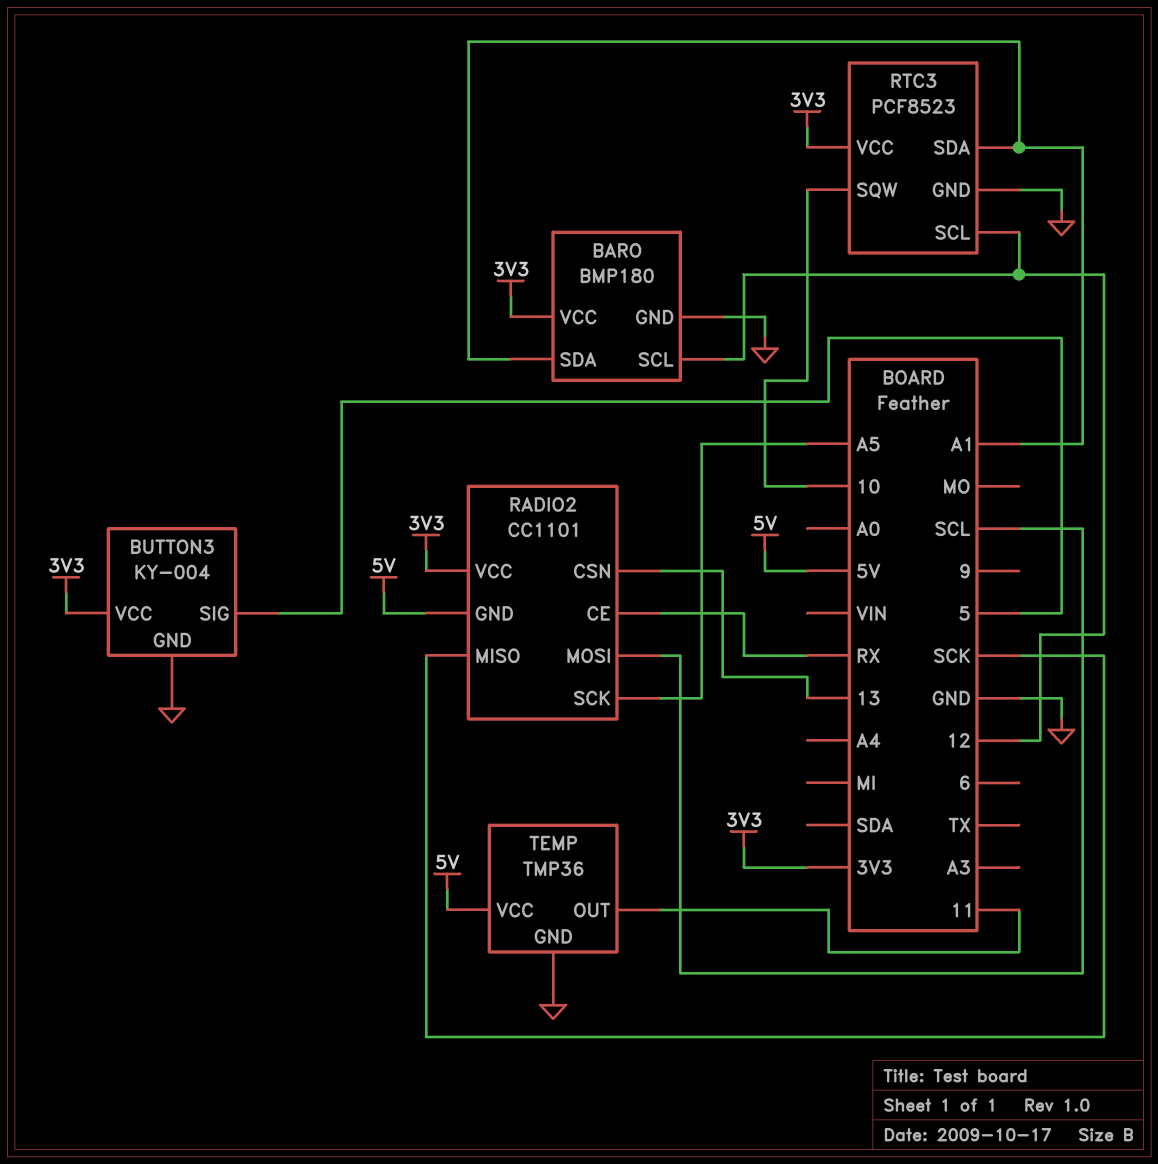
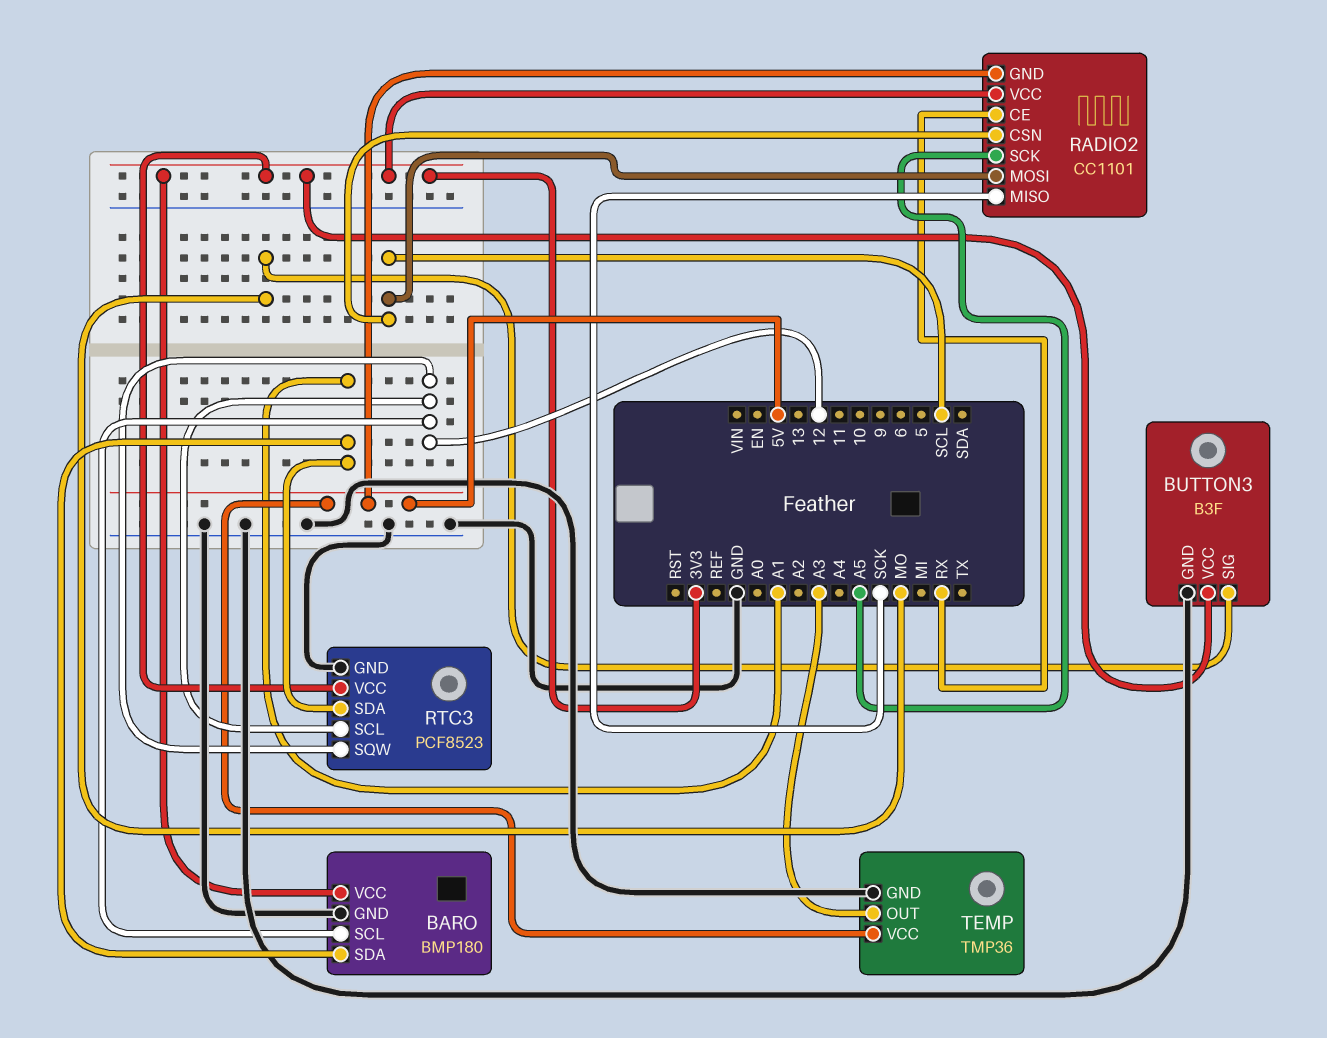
BUTTON3: KY-004 -> B3F
BUTTON3 pin SIG: 5 -> MO
RADIO2 pin CSN: 13 -> SCL
RTC3 pin SQW: 10 -> 12
TEMP pin OUT: 11 -> A3

